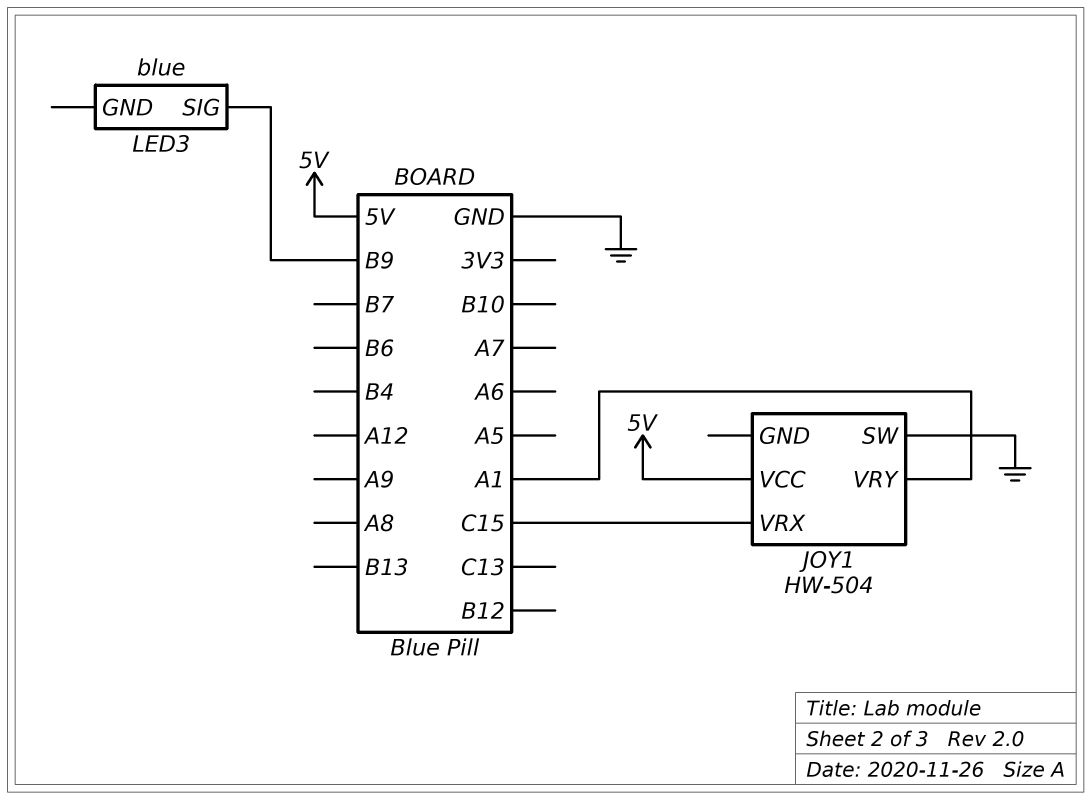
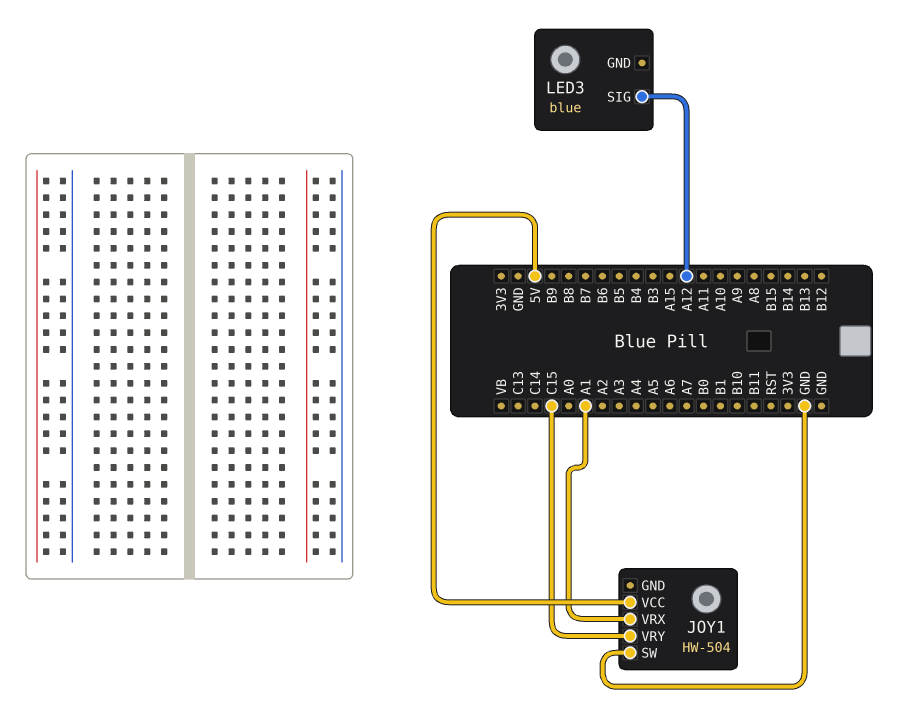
JOY1 pin VRX: C15 -> A1
JOY1 pin VRY: A1 -> C15
LED3 pin SIG: B9 -> A12

